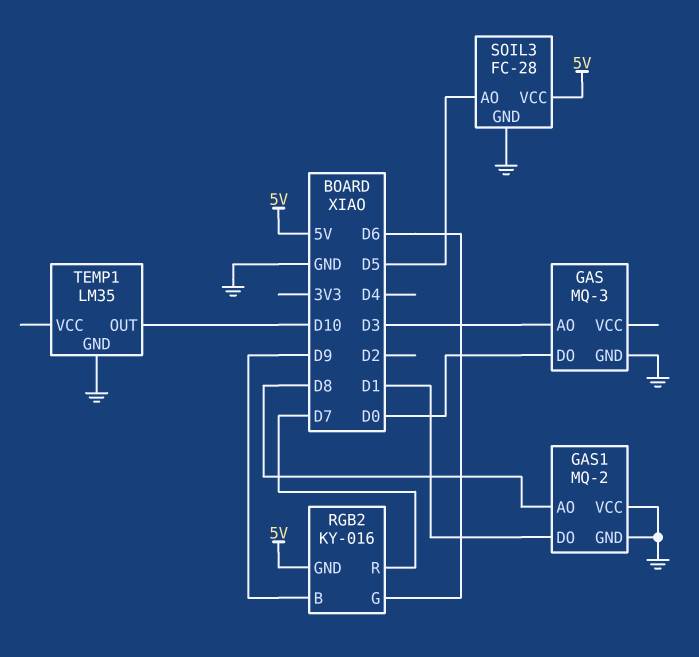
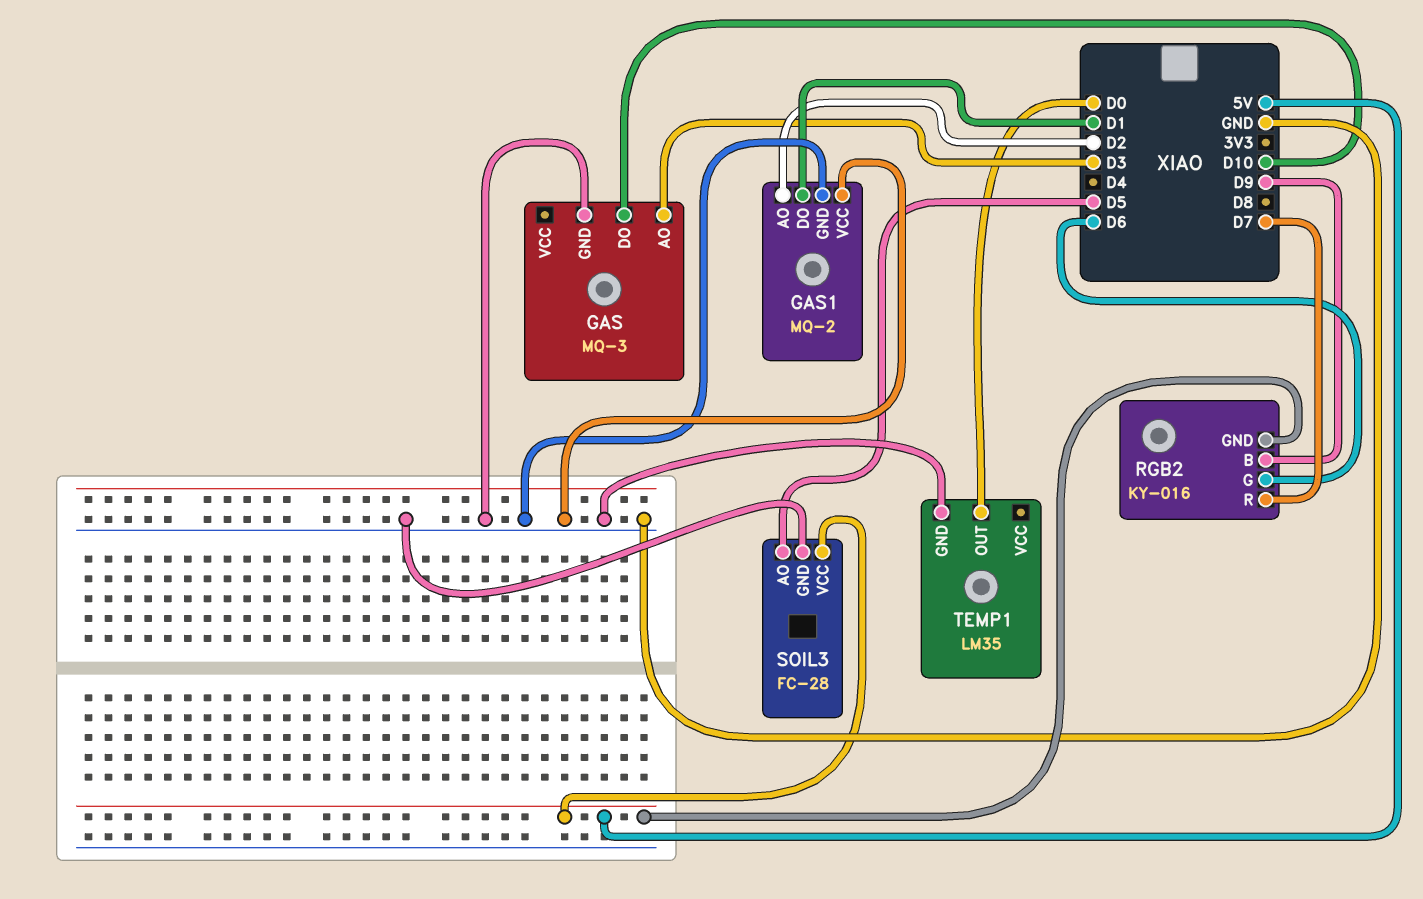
GAS pin DO: D0 -> D10
GAS1 pin AO: D8 -> D2
TEMP1 pin OUT: D10 -> D0

